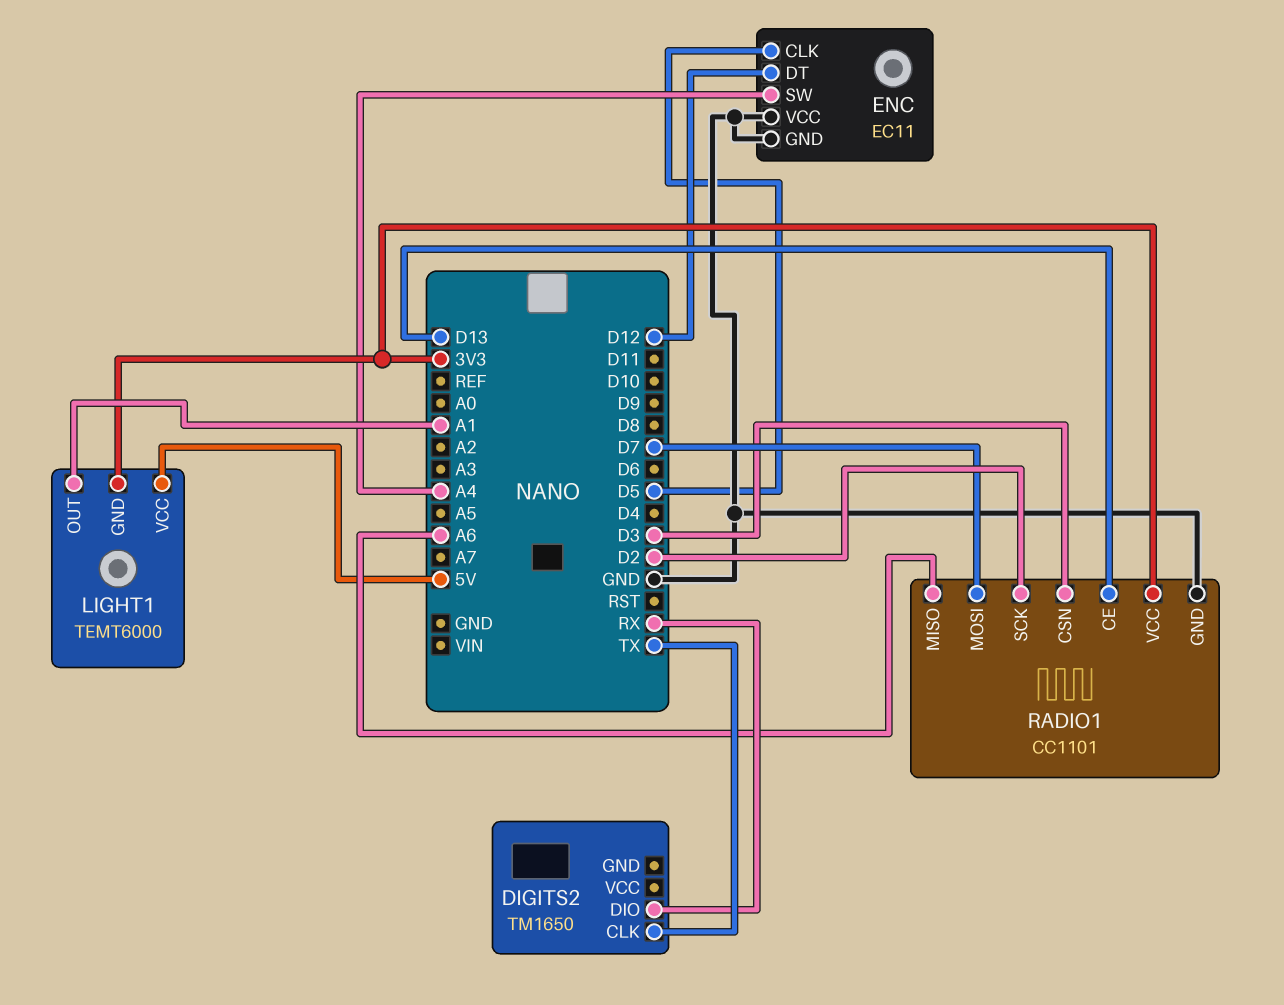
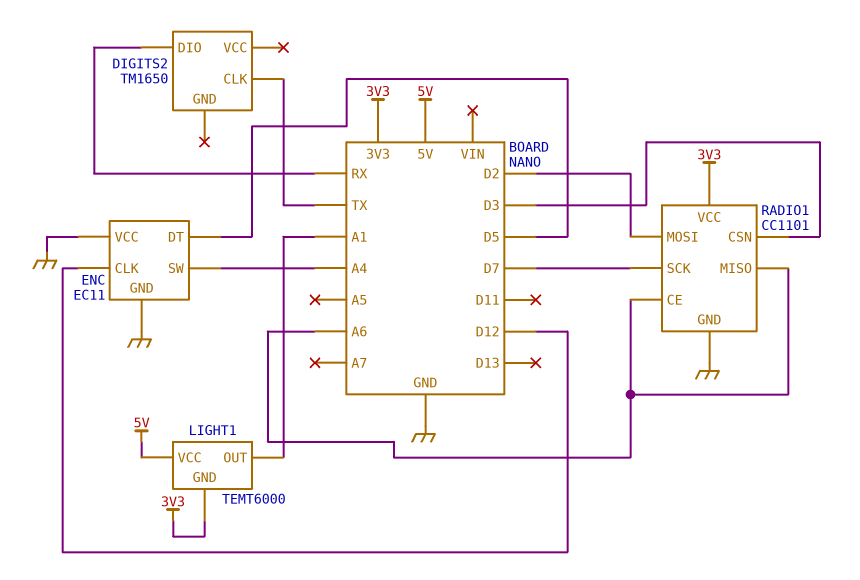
ENC pin CLK: D5 -> D12
ENC pin DT: D12 -> D5
RADIO1 pin CE: D13 -> A6
RADIO1 pin MOSI: D7 -> D2
RADIO1 pin SCK: D2 -> D7

